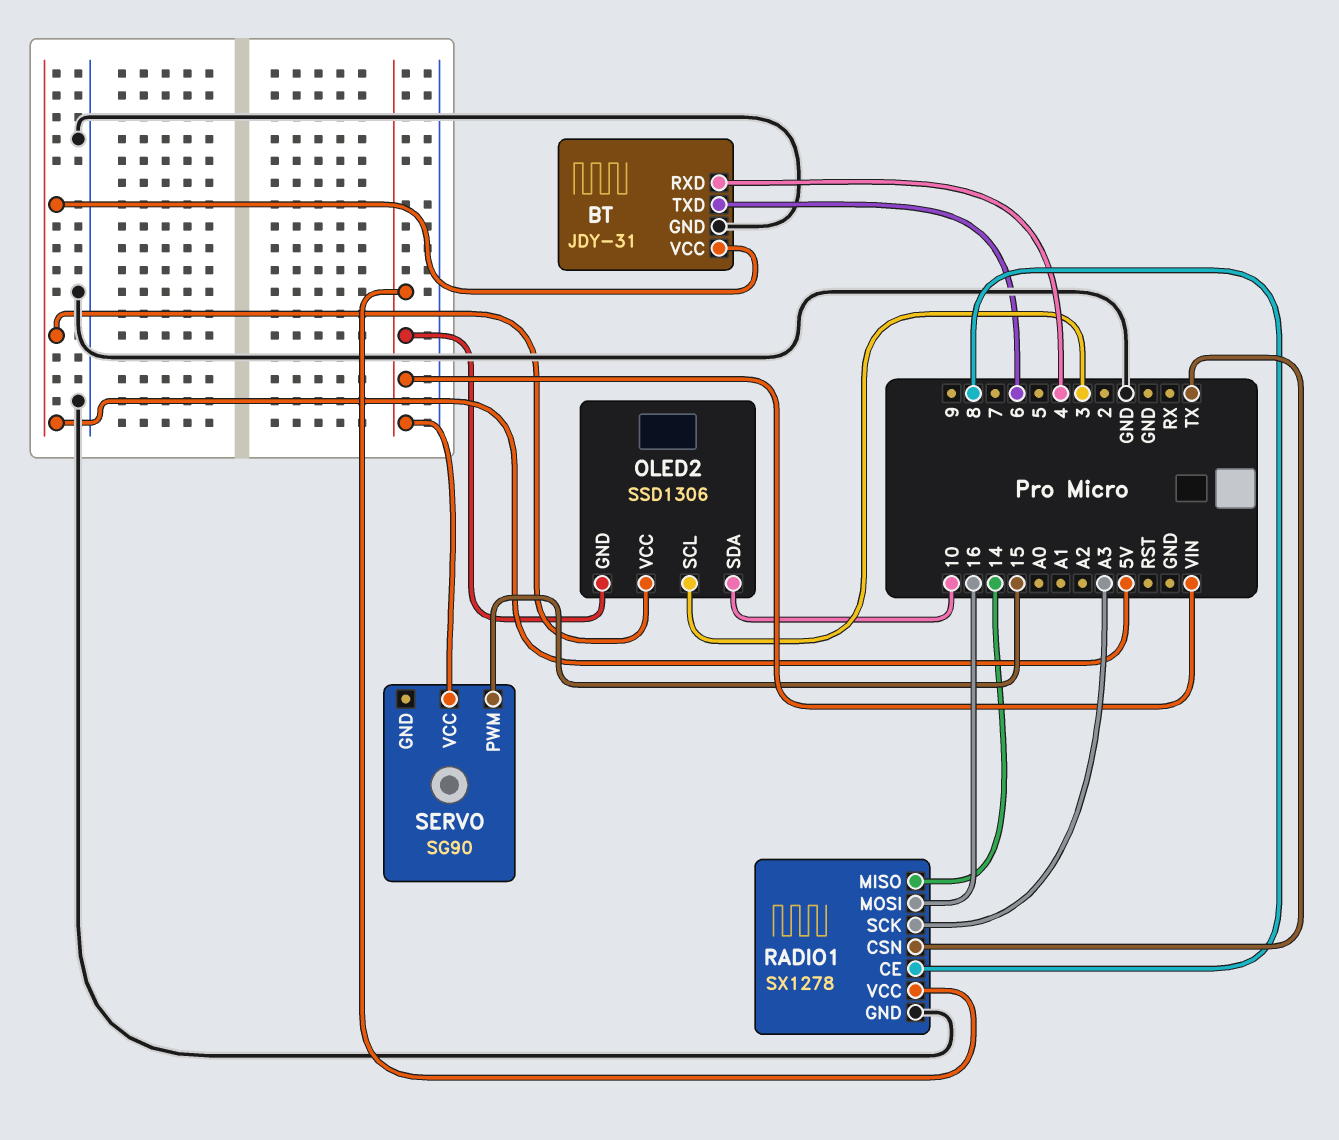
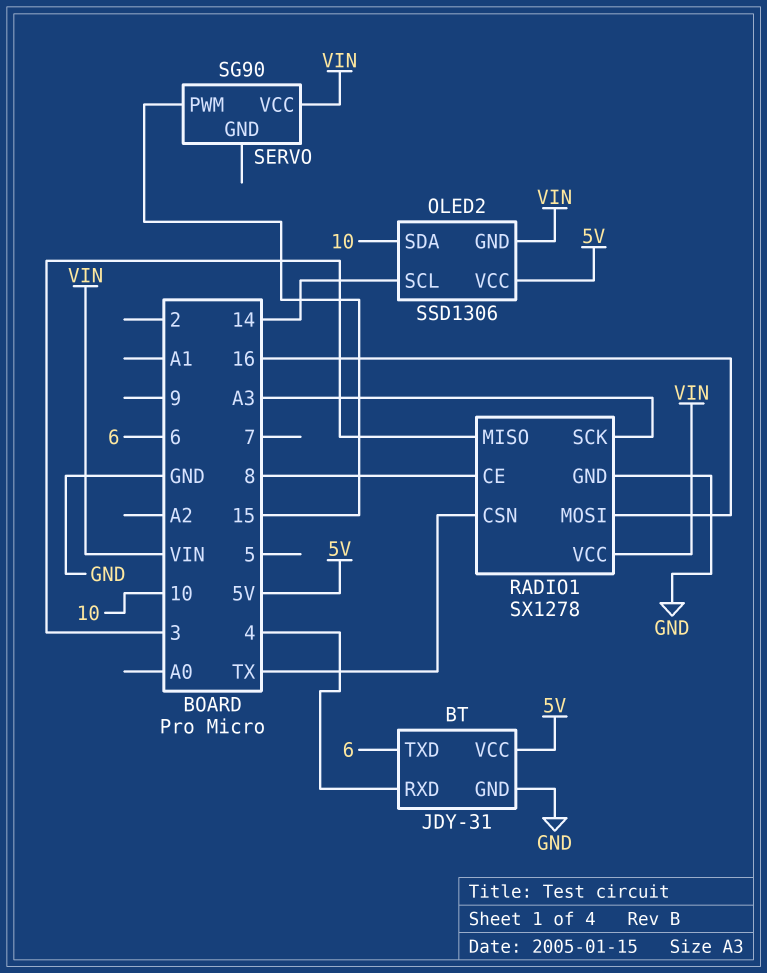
OLED2 pin SCL: 3 -> 14
RADIO1 pin MISO: 14 -> 3

